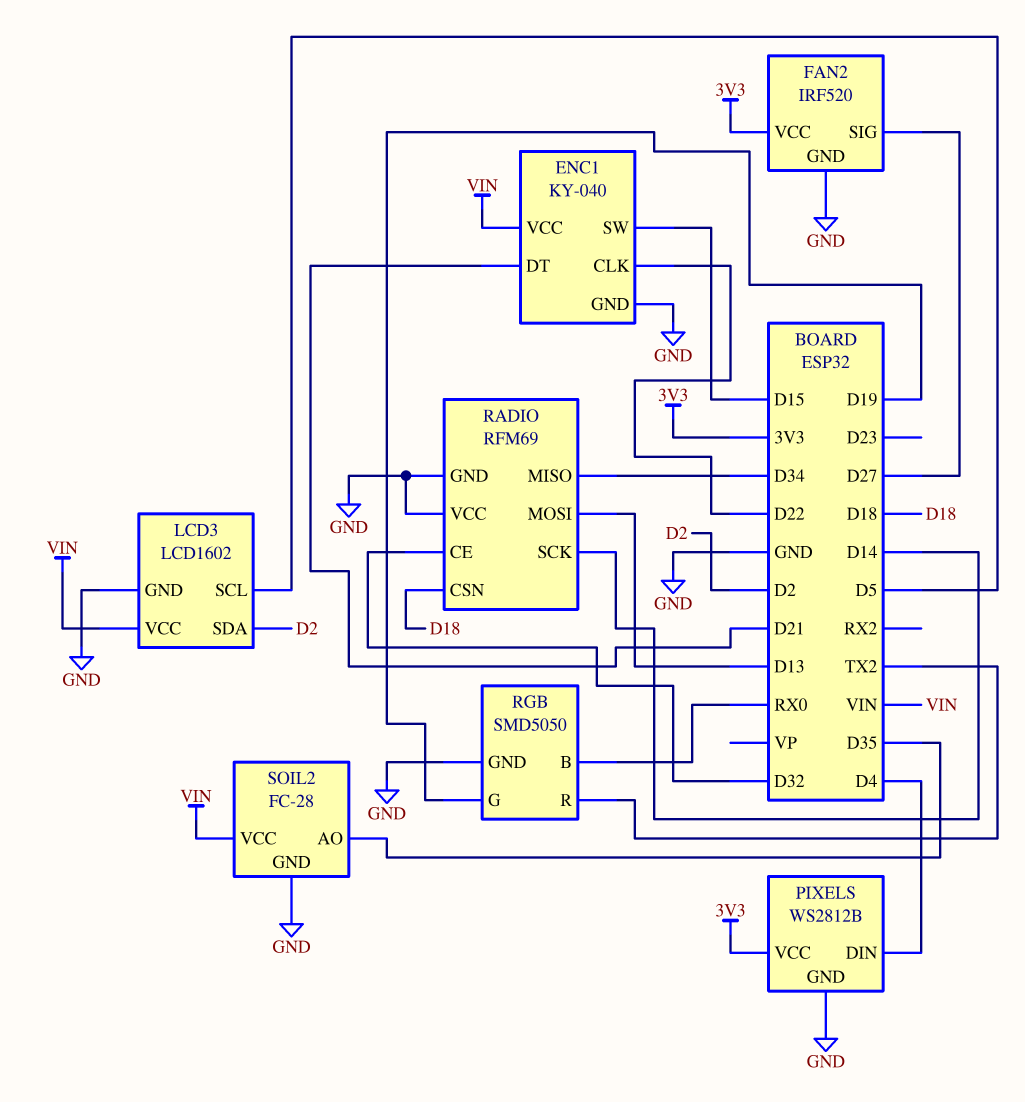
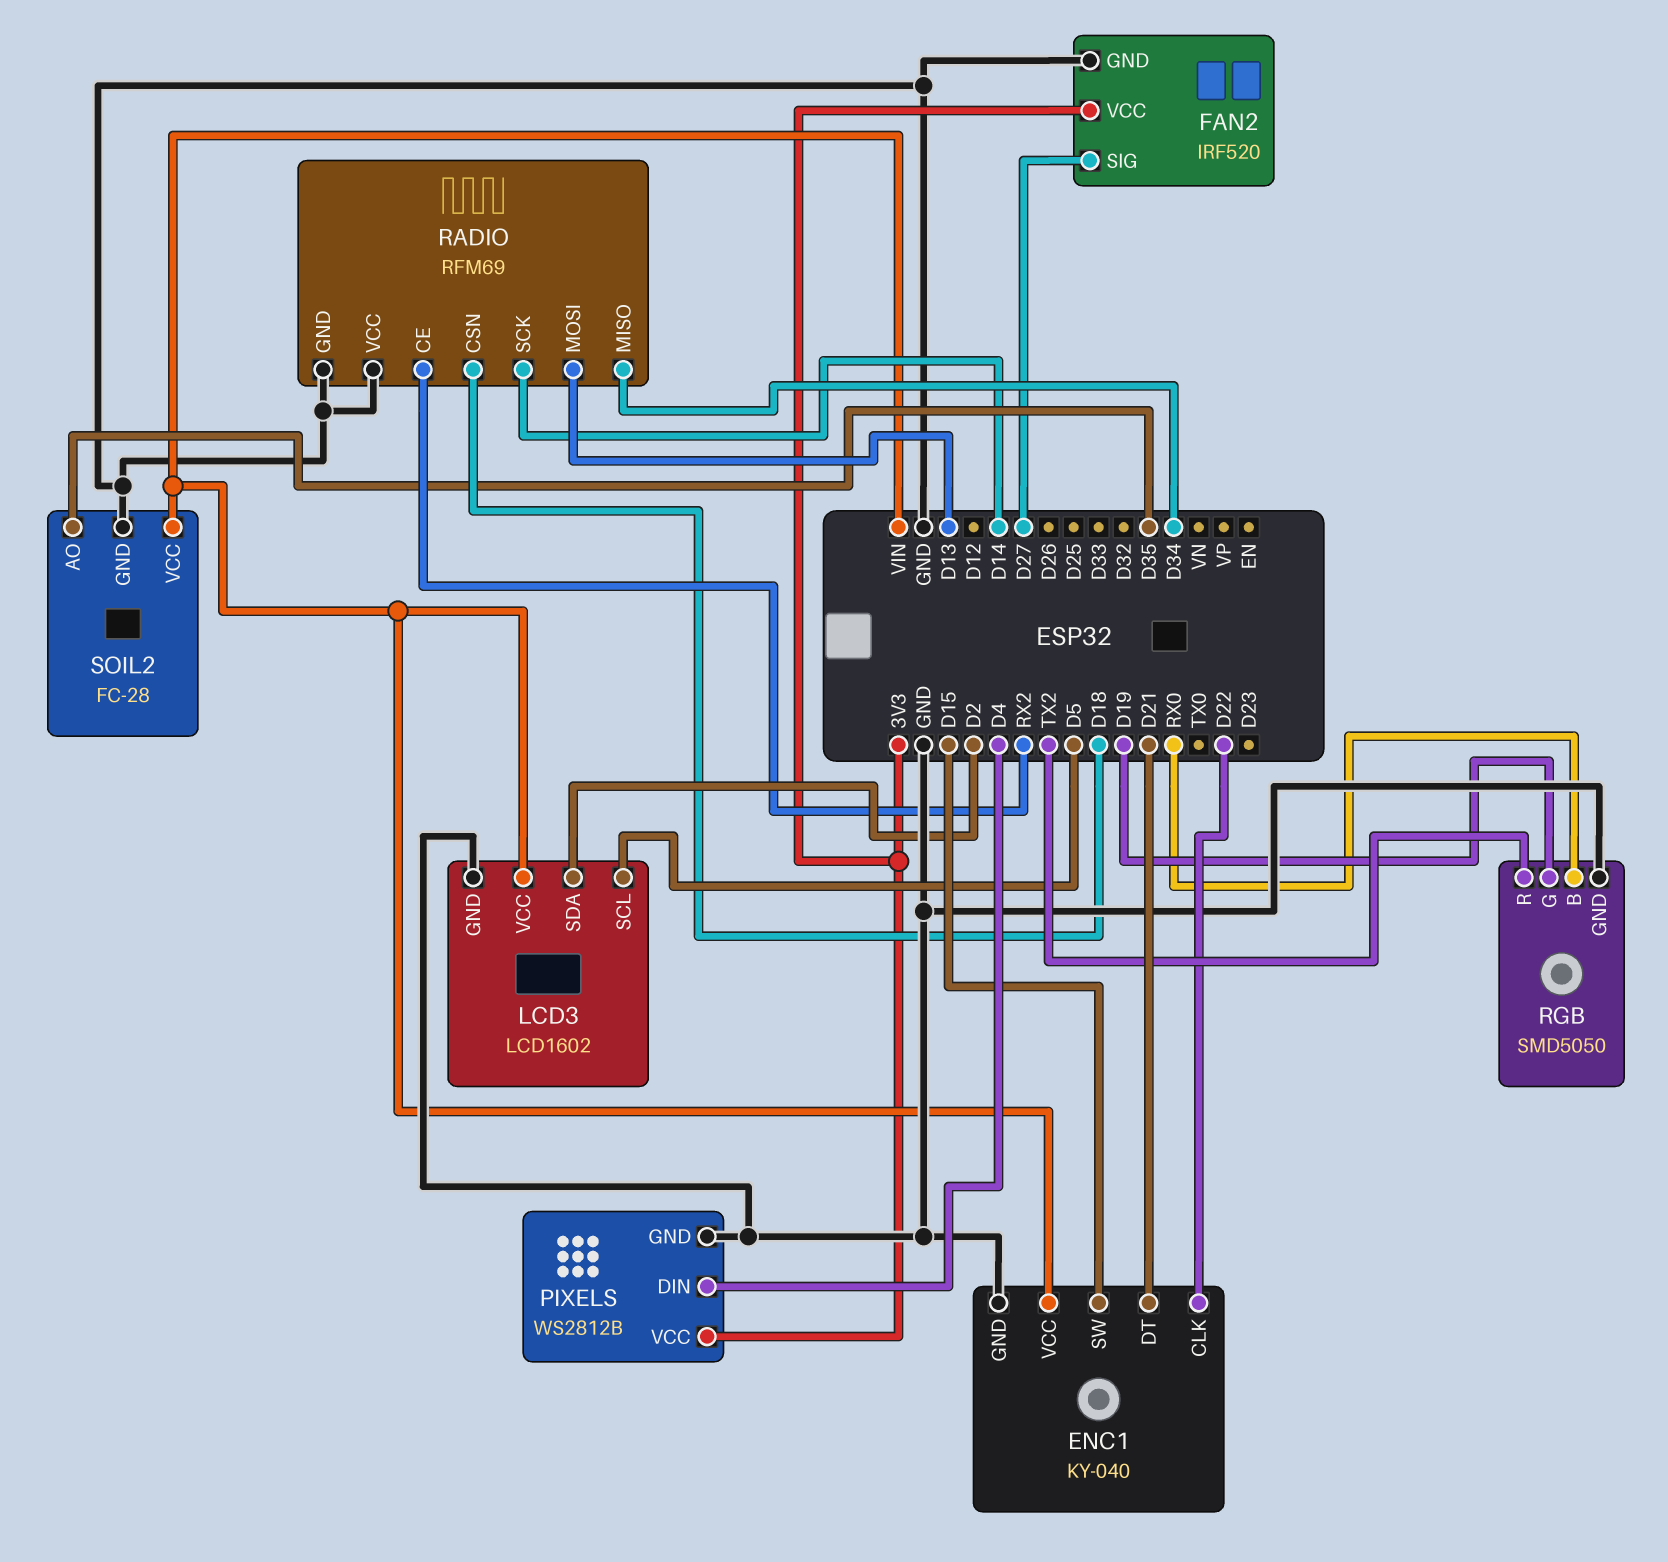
RADIO pin CE: D32 -> RX2

